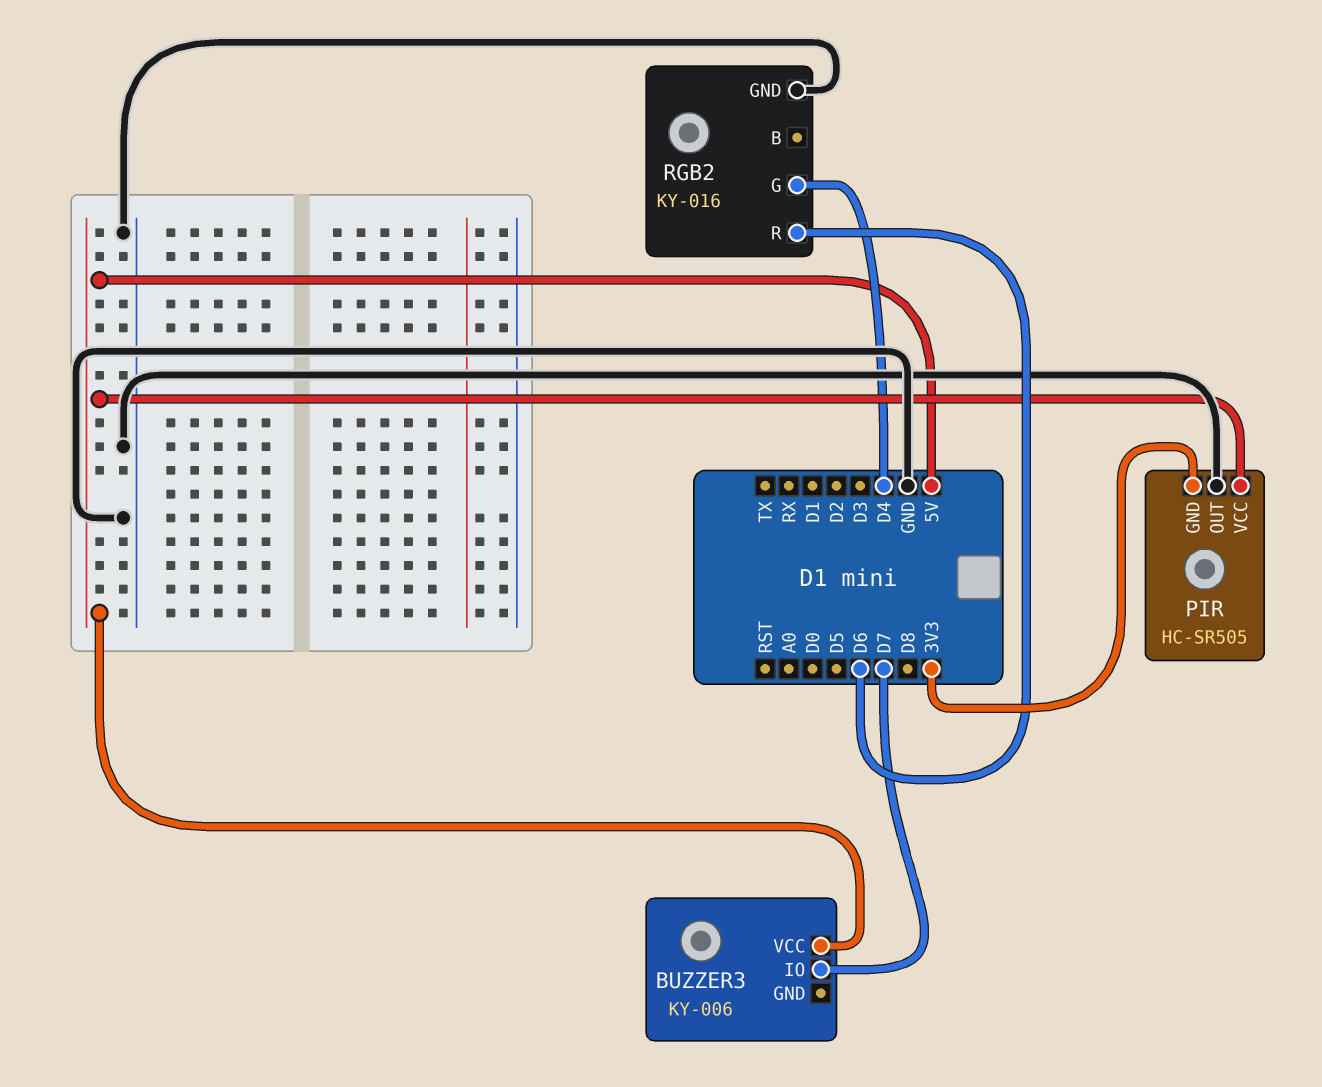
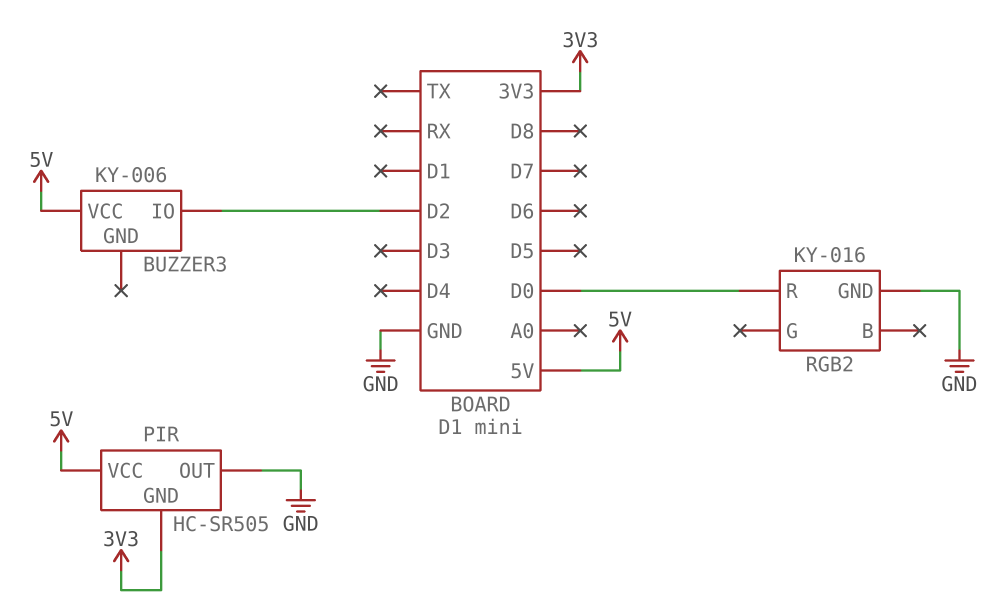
BUZZER3 pin IO: D7 -> D2
RGB2 pin G: D4 -> none
RGB2 pin R: D6 -> D0

